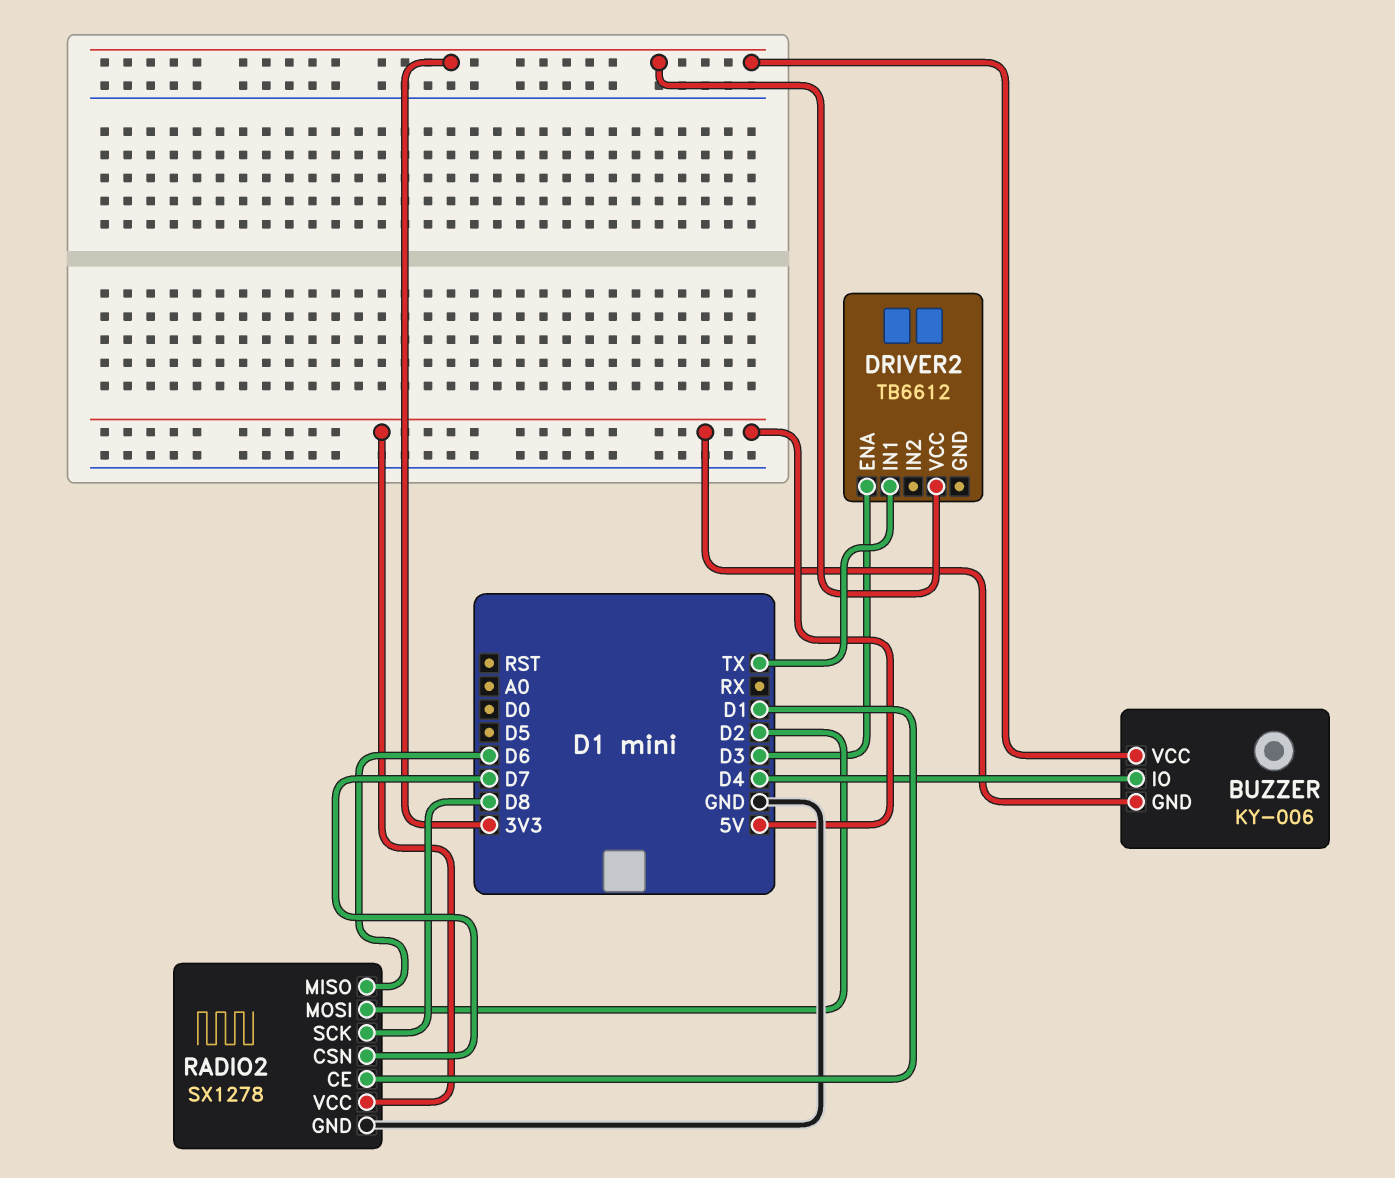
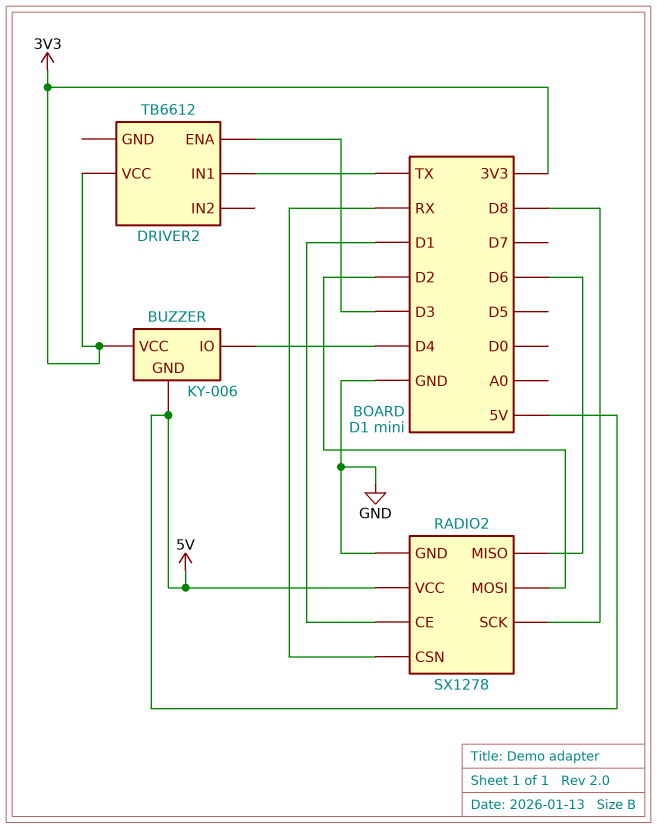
RADIO2 pin CSN: D7 -> RX

